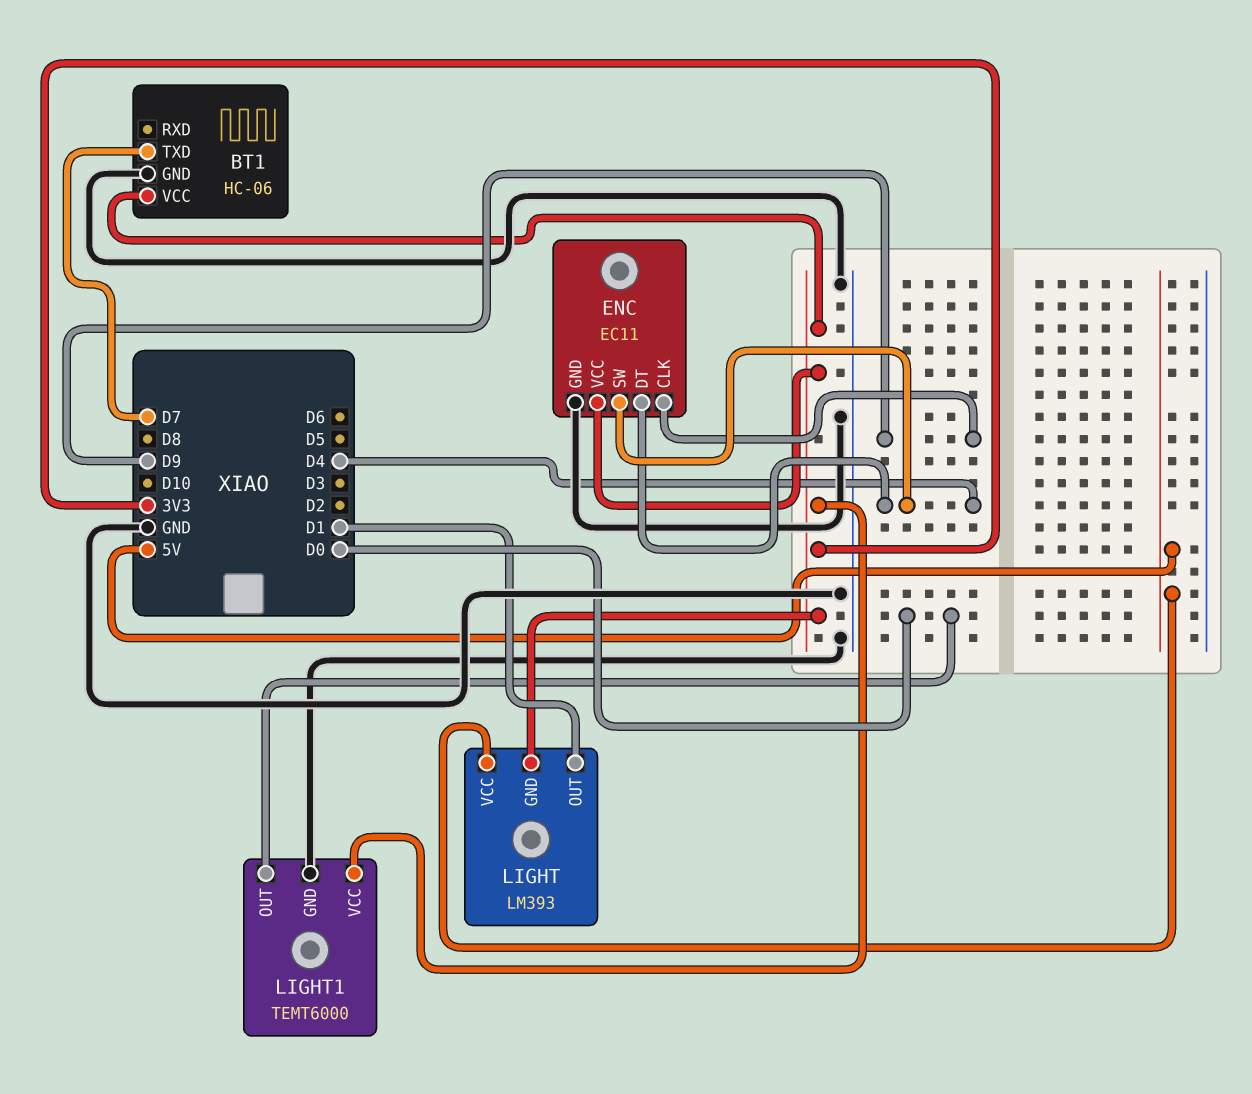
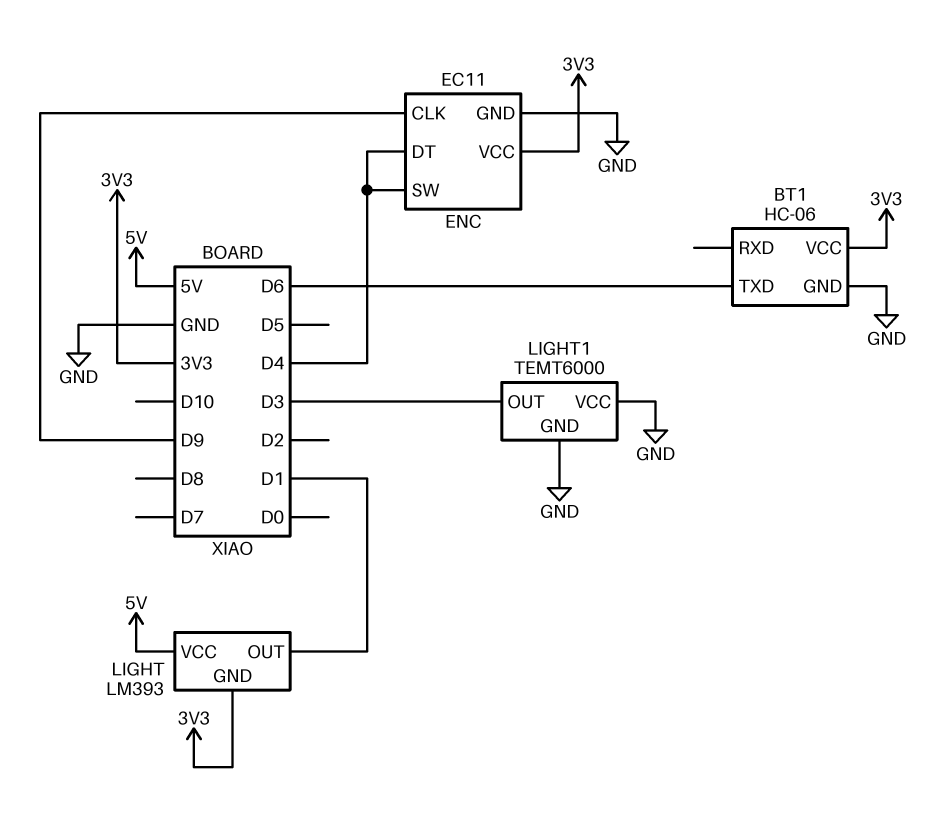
BT1 pin TXD: D7 -> D6
LIGHT1 pin OUT: D0 -> D3
LIGHT1 pin VCC: 3V3 -> GND

